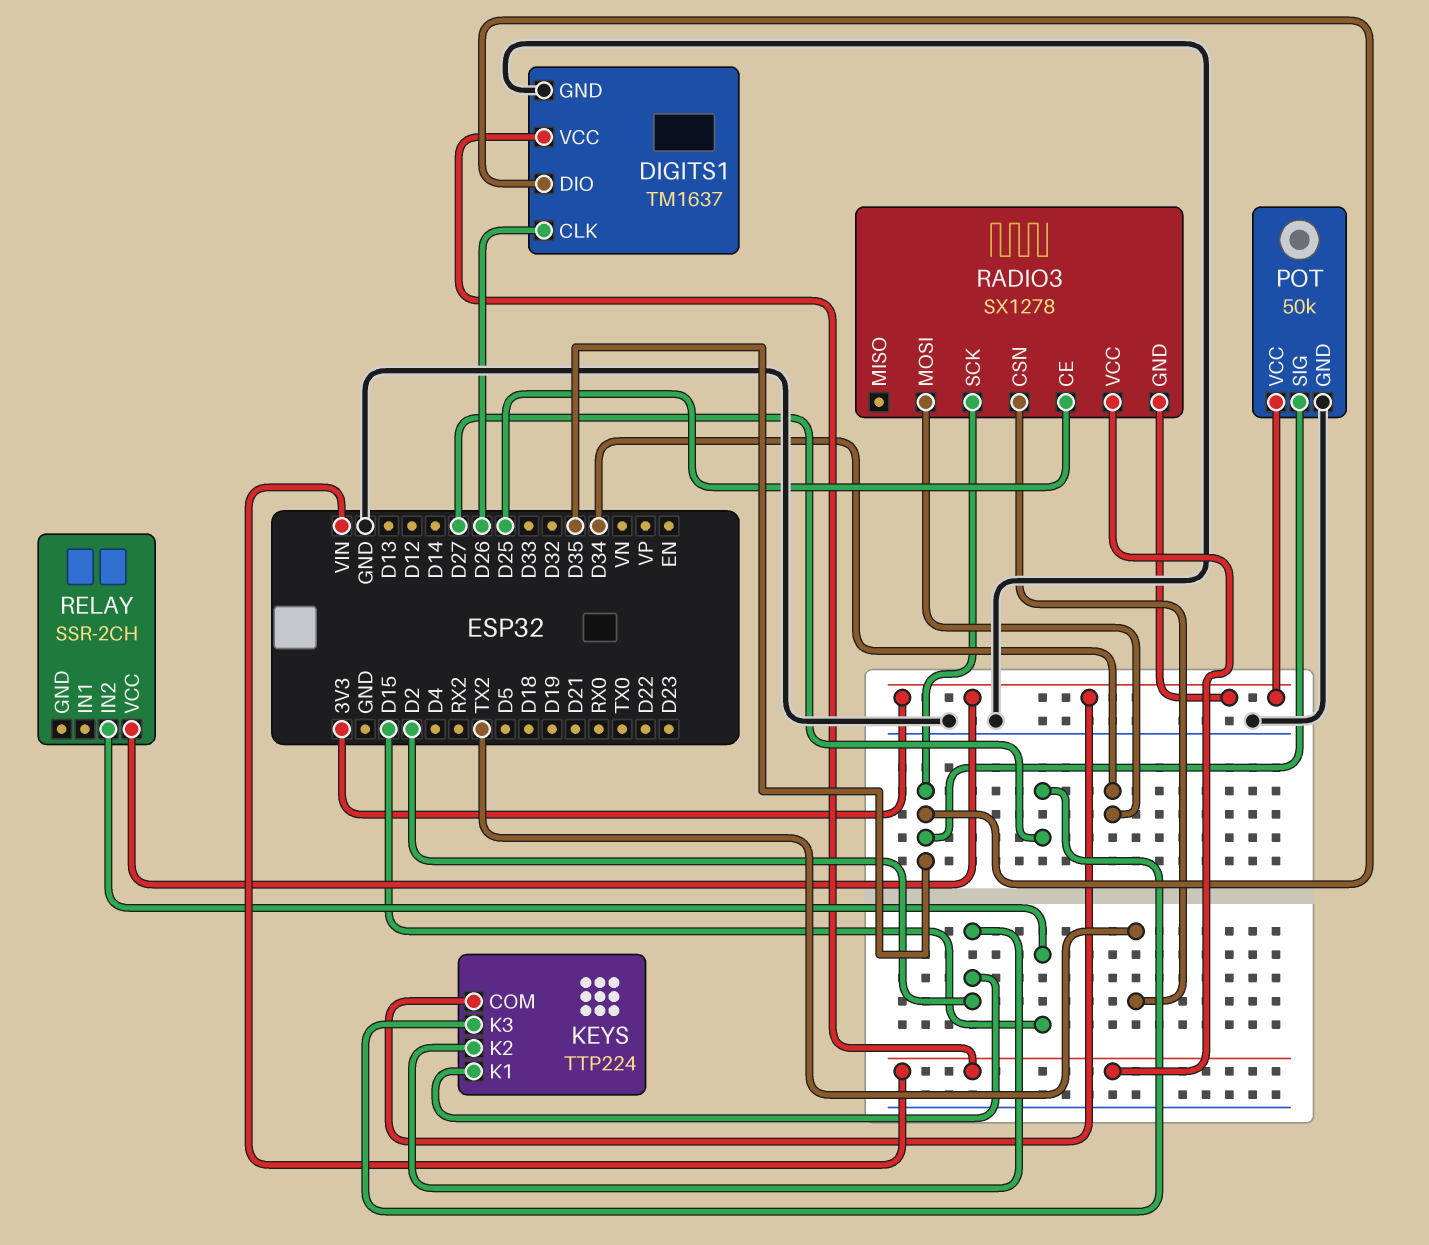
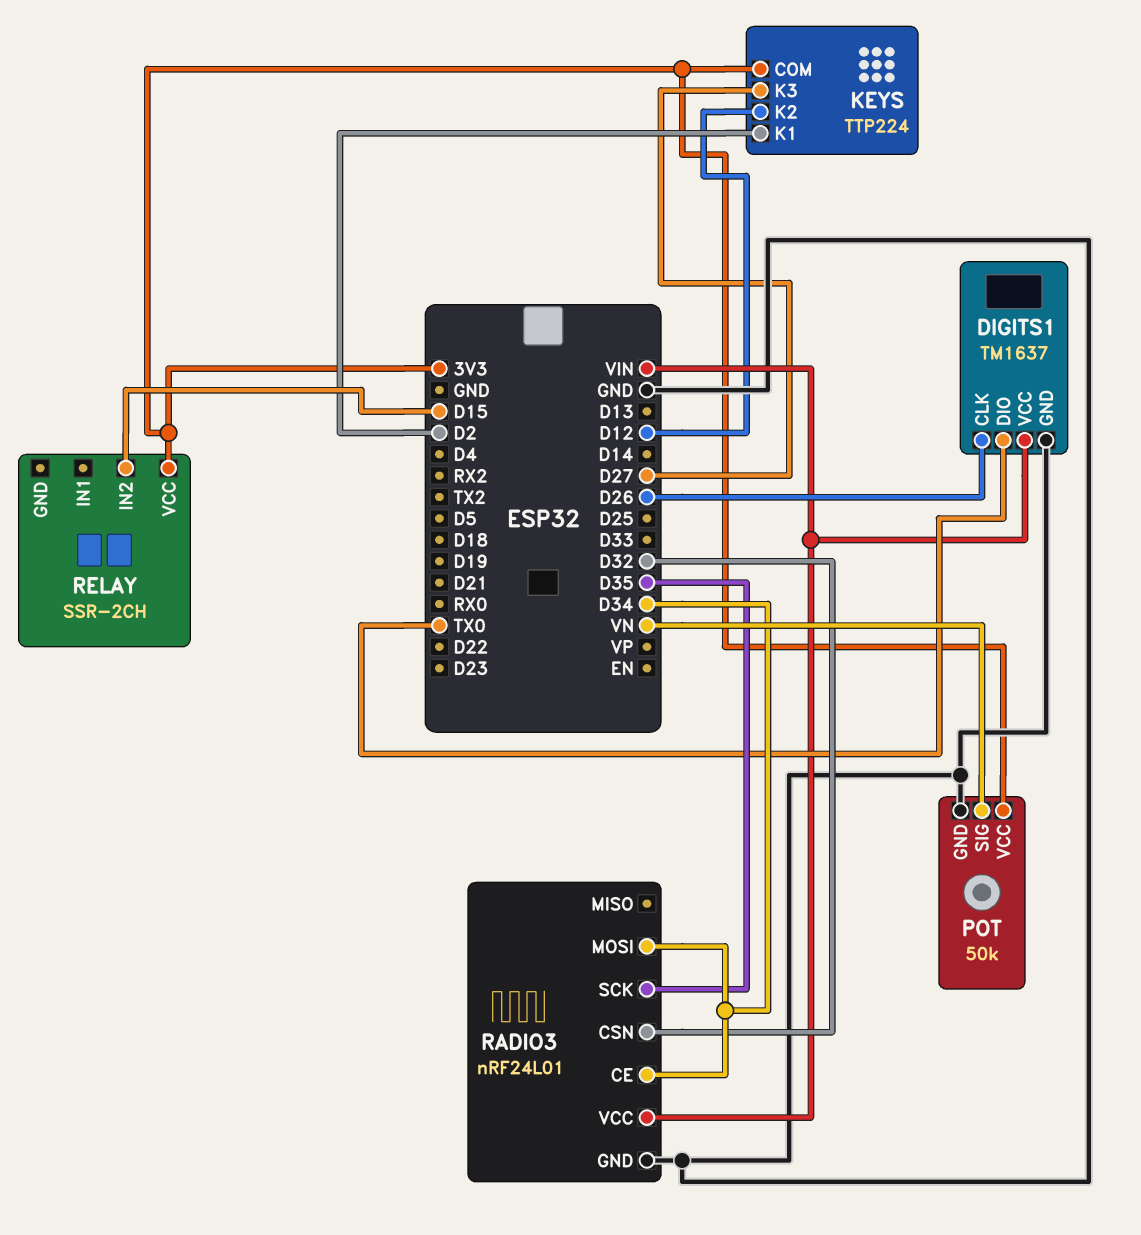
DIGITS1 pin DIO: D35 -> TX0
KEYS pin K2: D2 -> D12
POT pin SIG: D35 -> VN
RADIO3: SX1278 -> nRF24L01
RADIO3 pin CE: D25 -> D34
RADIO3 pin CSN: TX2 -> D32
RADIO3 pin GND: 3V3 -> GND

